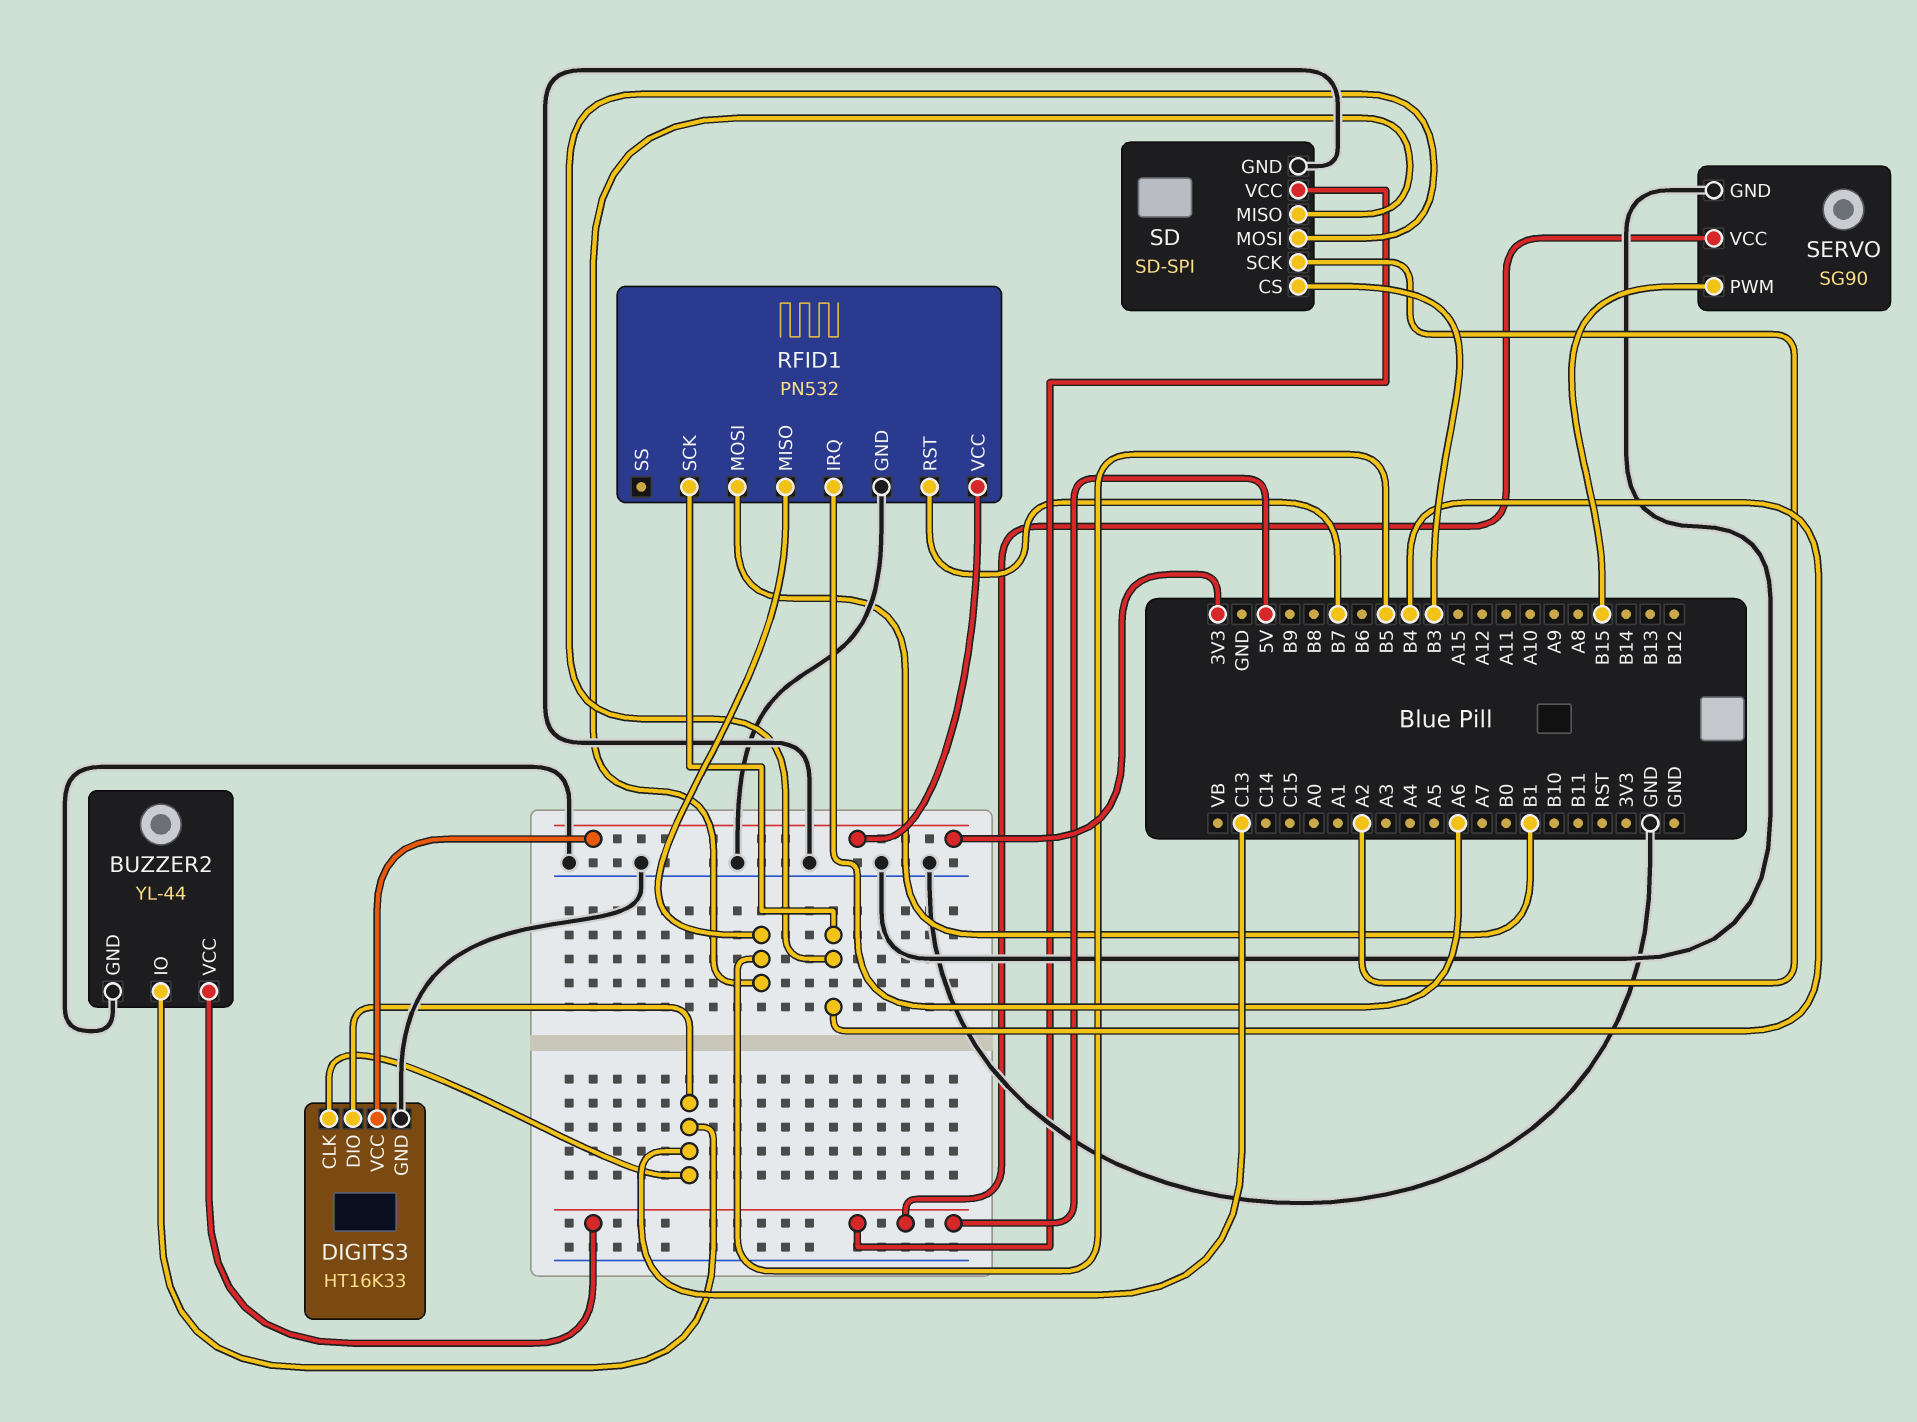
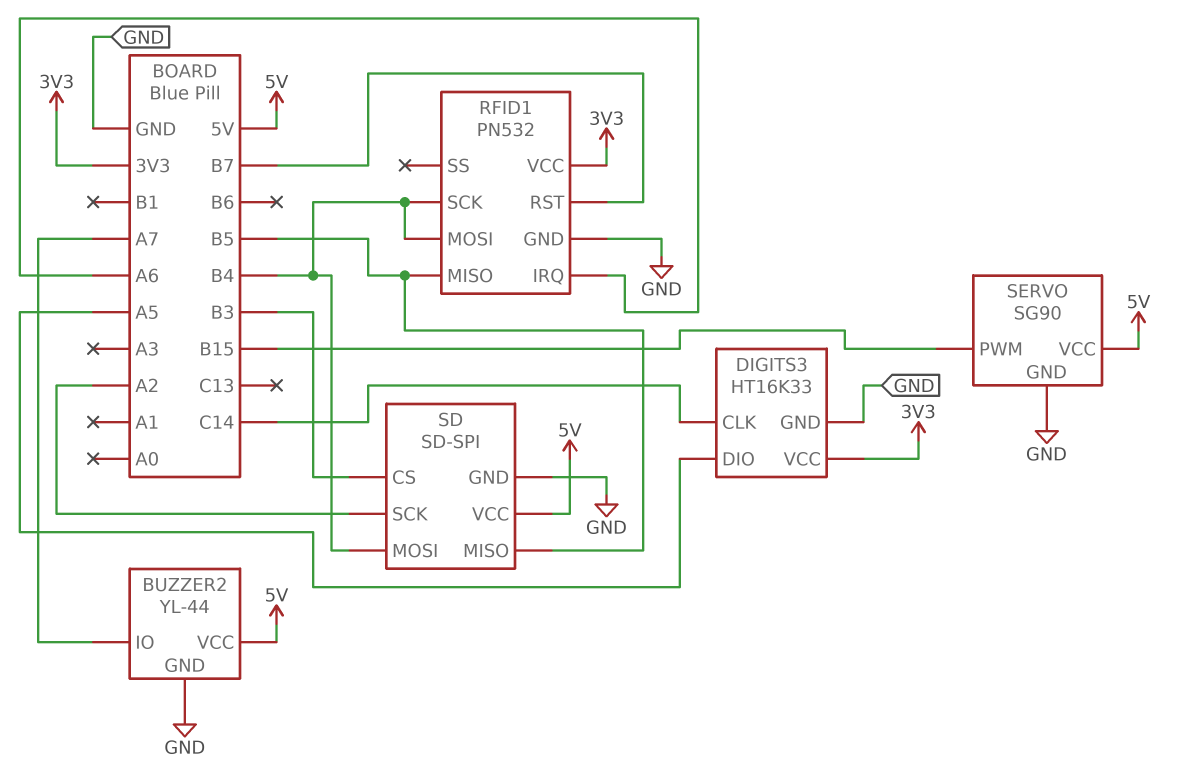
BUZZER2 pin IO: C13 -> A7
DIGITS3 pin CLK: C13 -> C14
DIGITS3 pin DIO: C13 -> A5
RFID1 pin MOSI: B1 -> B4

